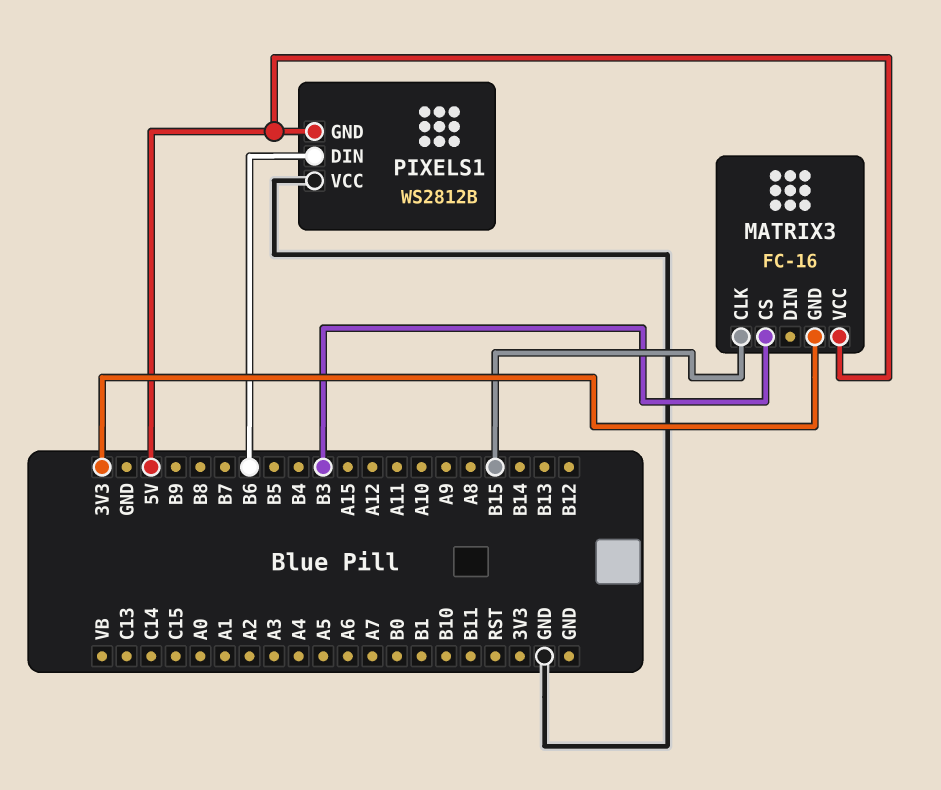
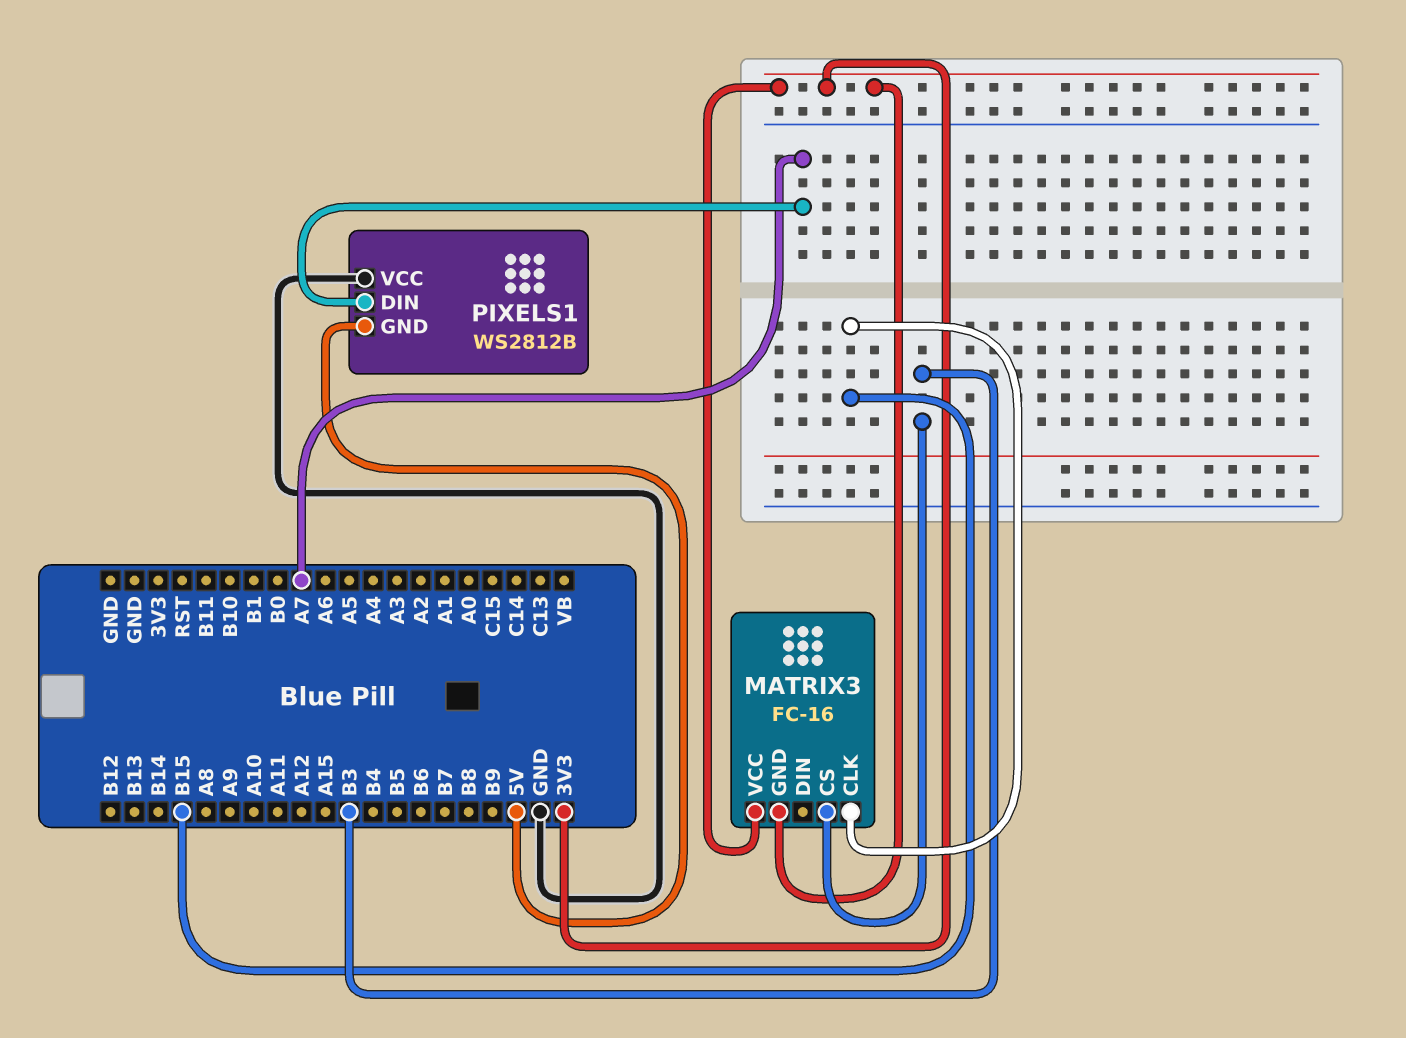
MATRIX3 pin VCC: 5V -> 3V3
PIXELS1 pin DIN: B6 -> A7

